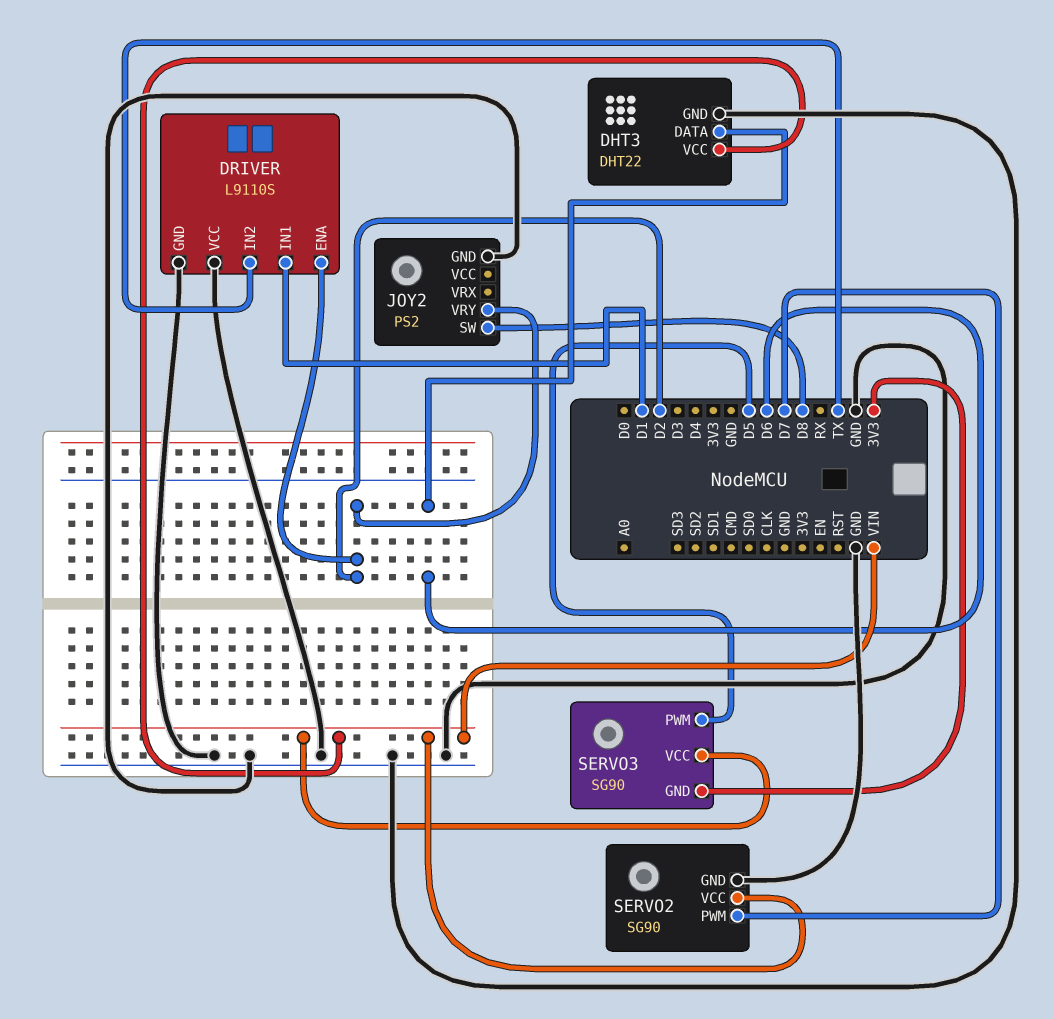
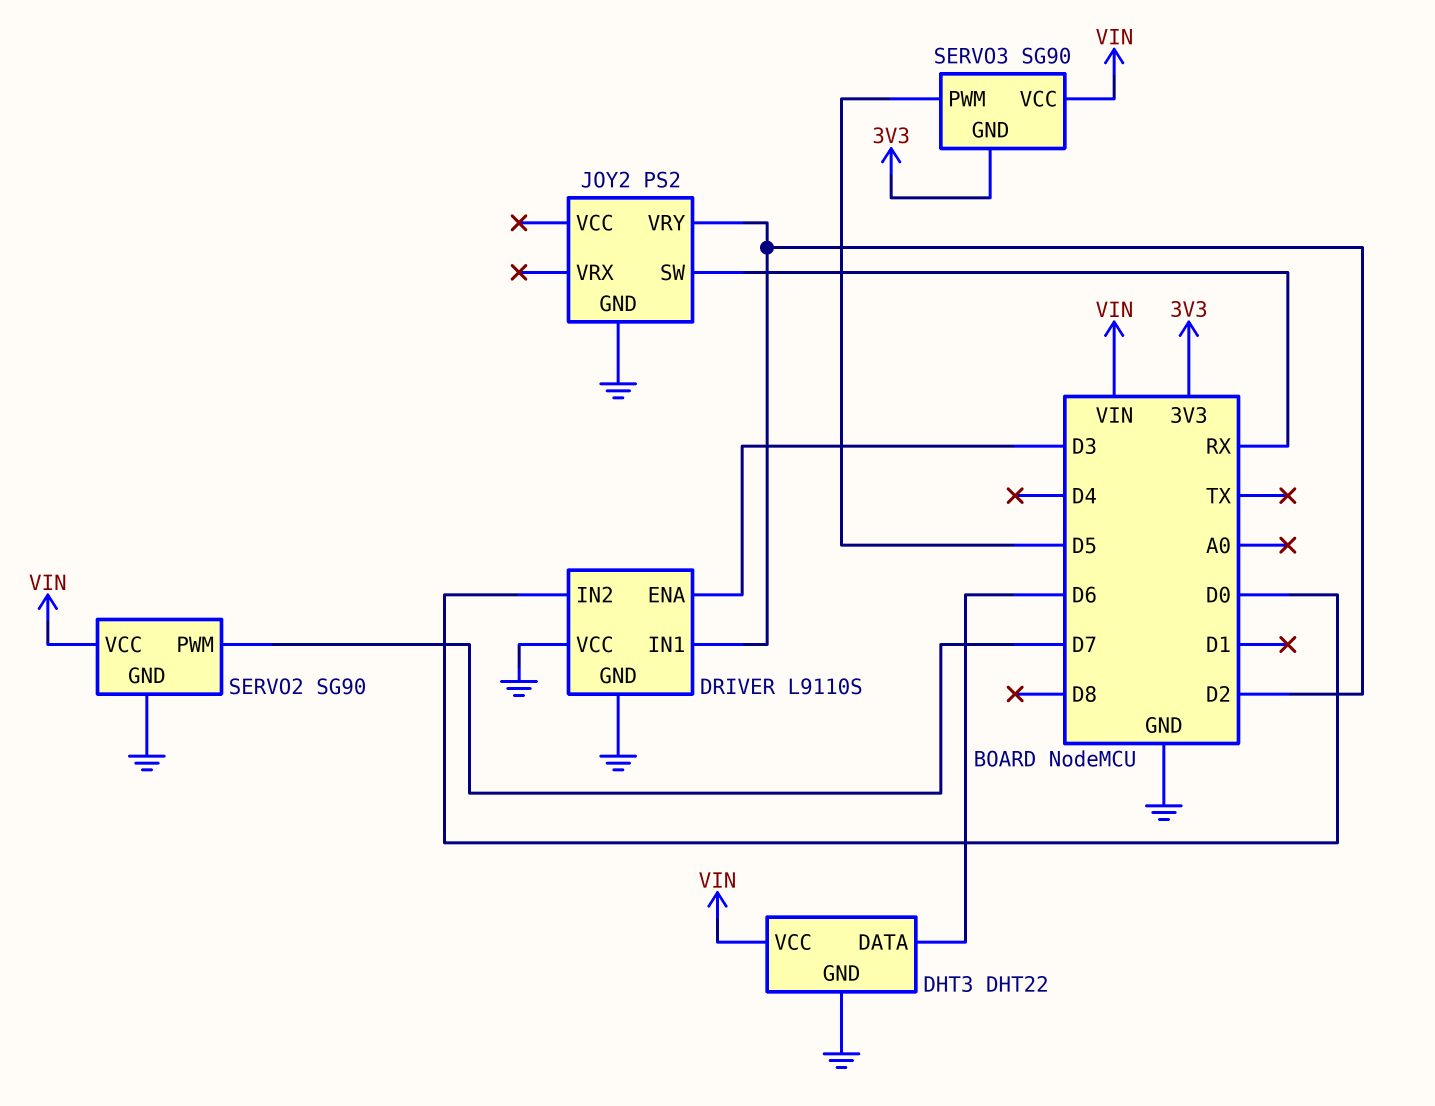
DRIVER pin ENA: D2 -> D3
DRIVER pin IN1: D1 -> D2
DRIVER pin IN2: TX -> D0
JOY2 pin SW: D8 -> RX

